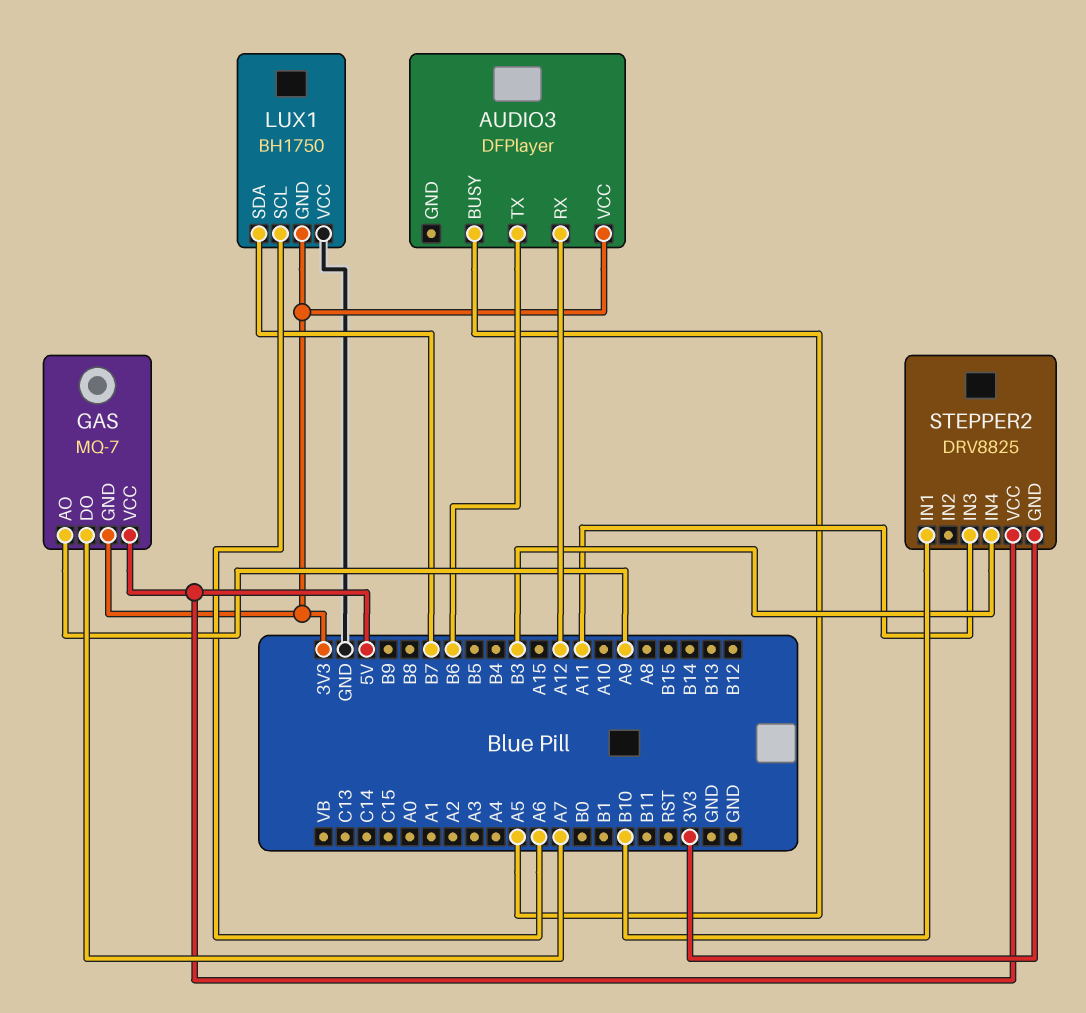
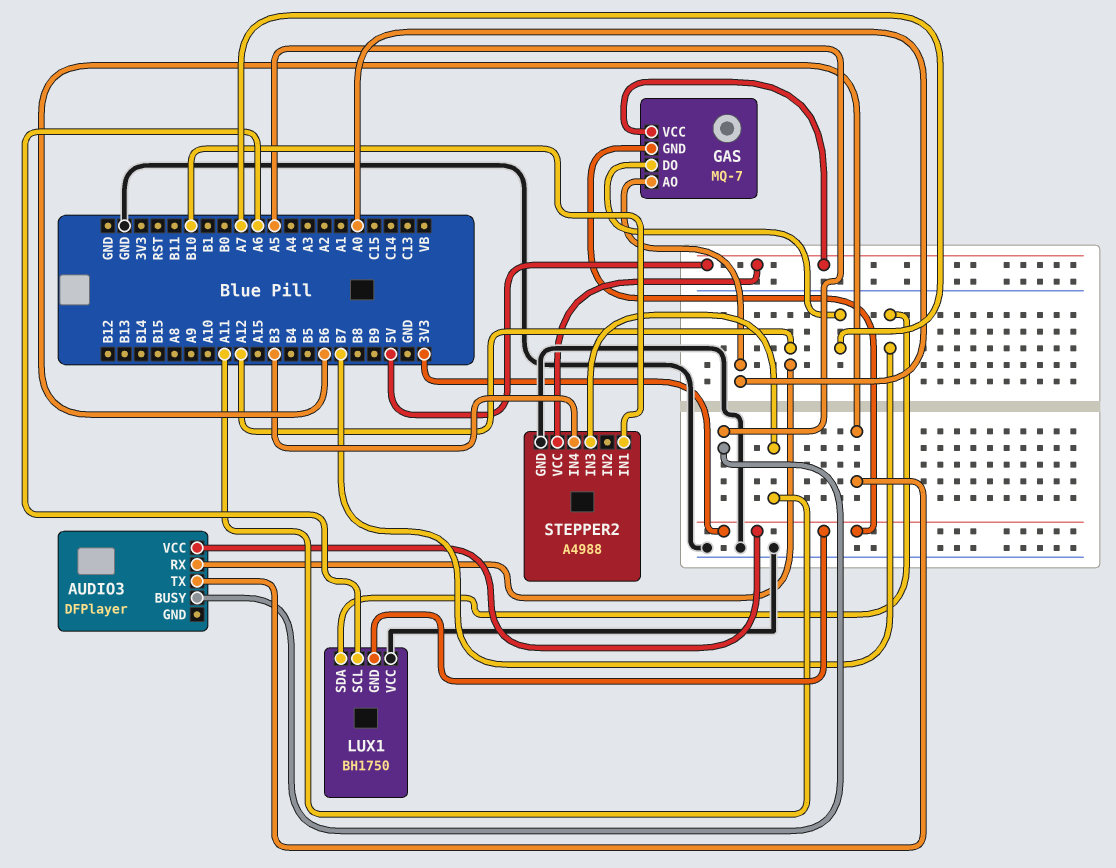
GAS pin AO: A9 -> A0
STEPPER2: DRV8825 -> A4988
STEPPER2 pin GND: 3V3 -> GND

